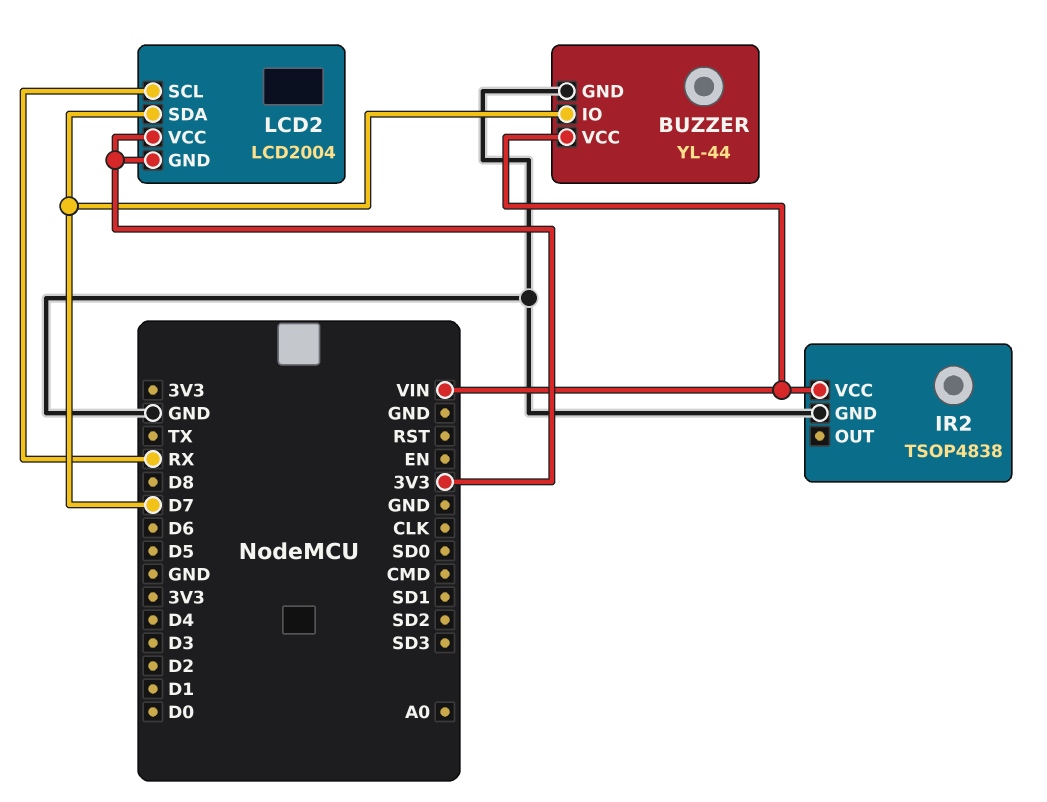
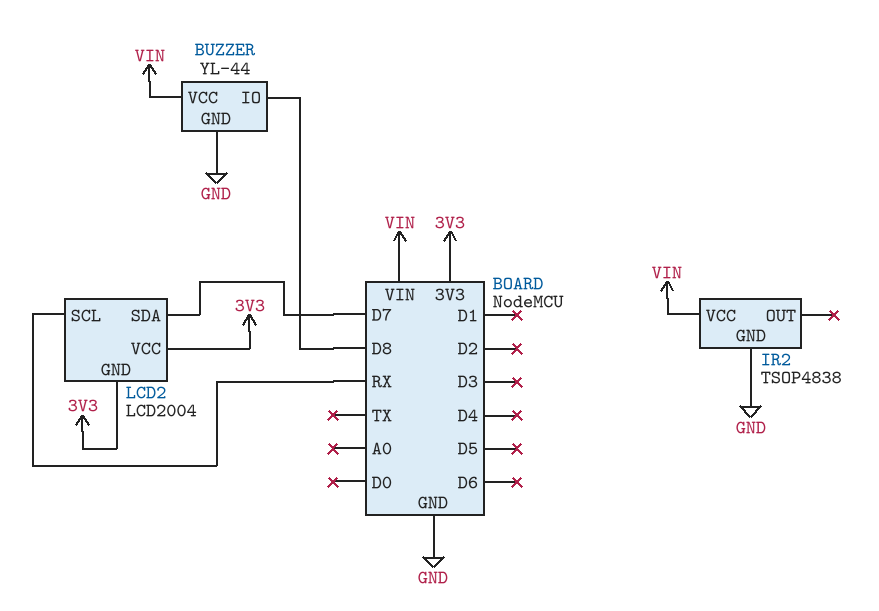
BUZZER pin IO: D7 -> D8

